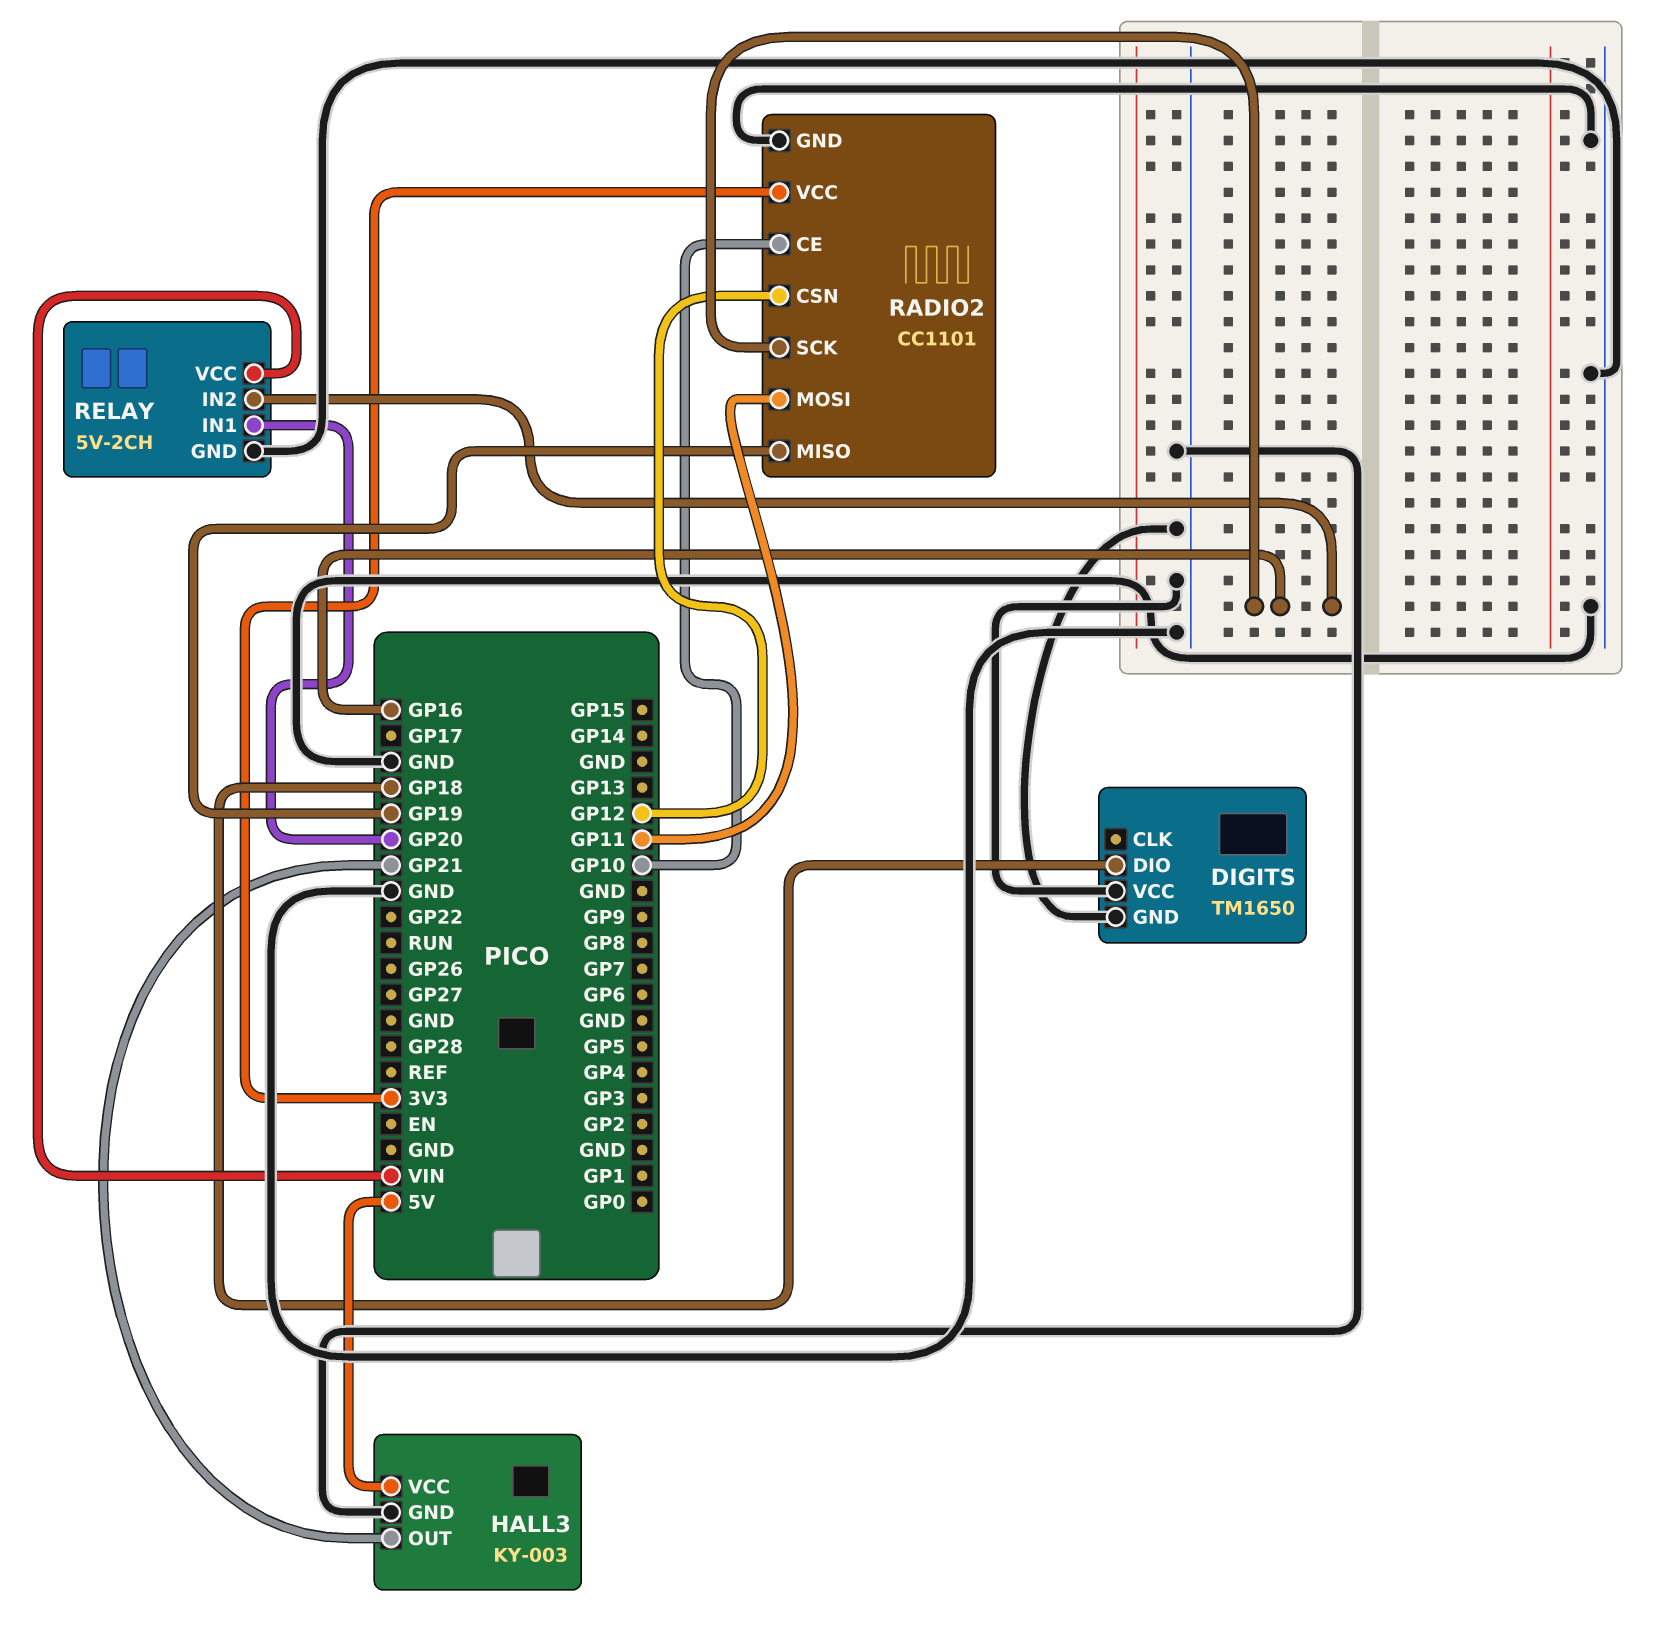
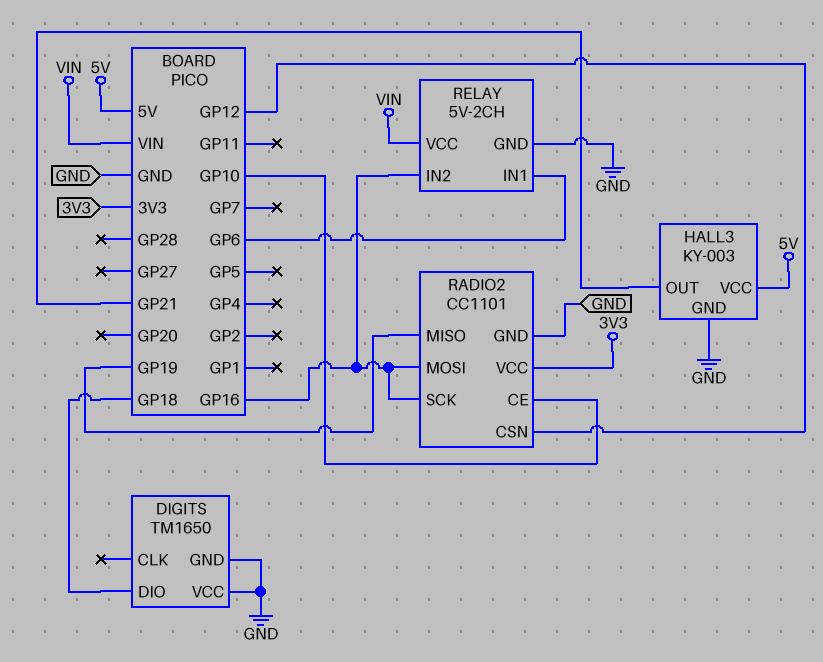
RADIO2 pin MOSI: GP11 -> GP16
RELAY pin IN1: GP20 -> GP6

